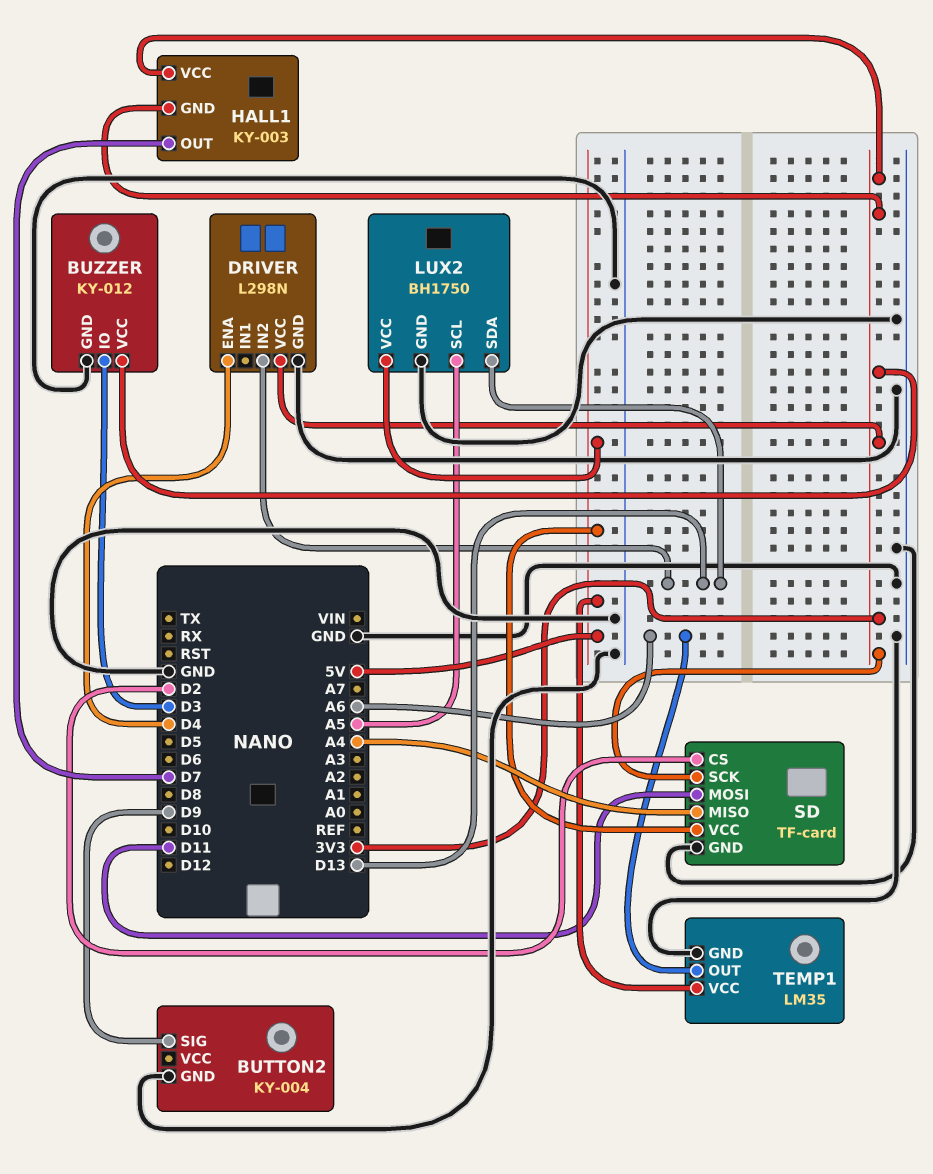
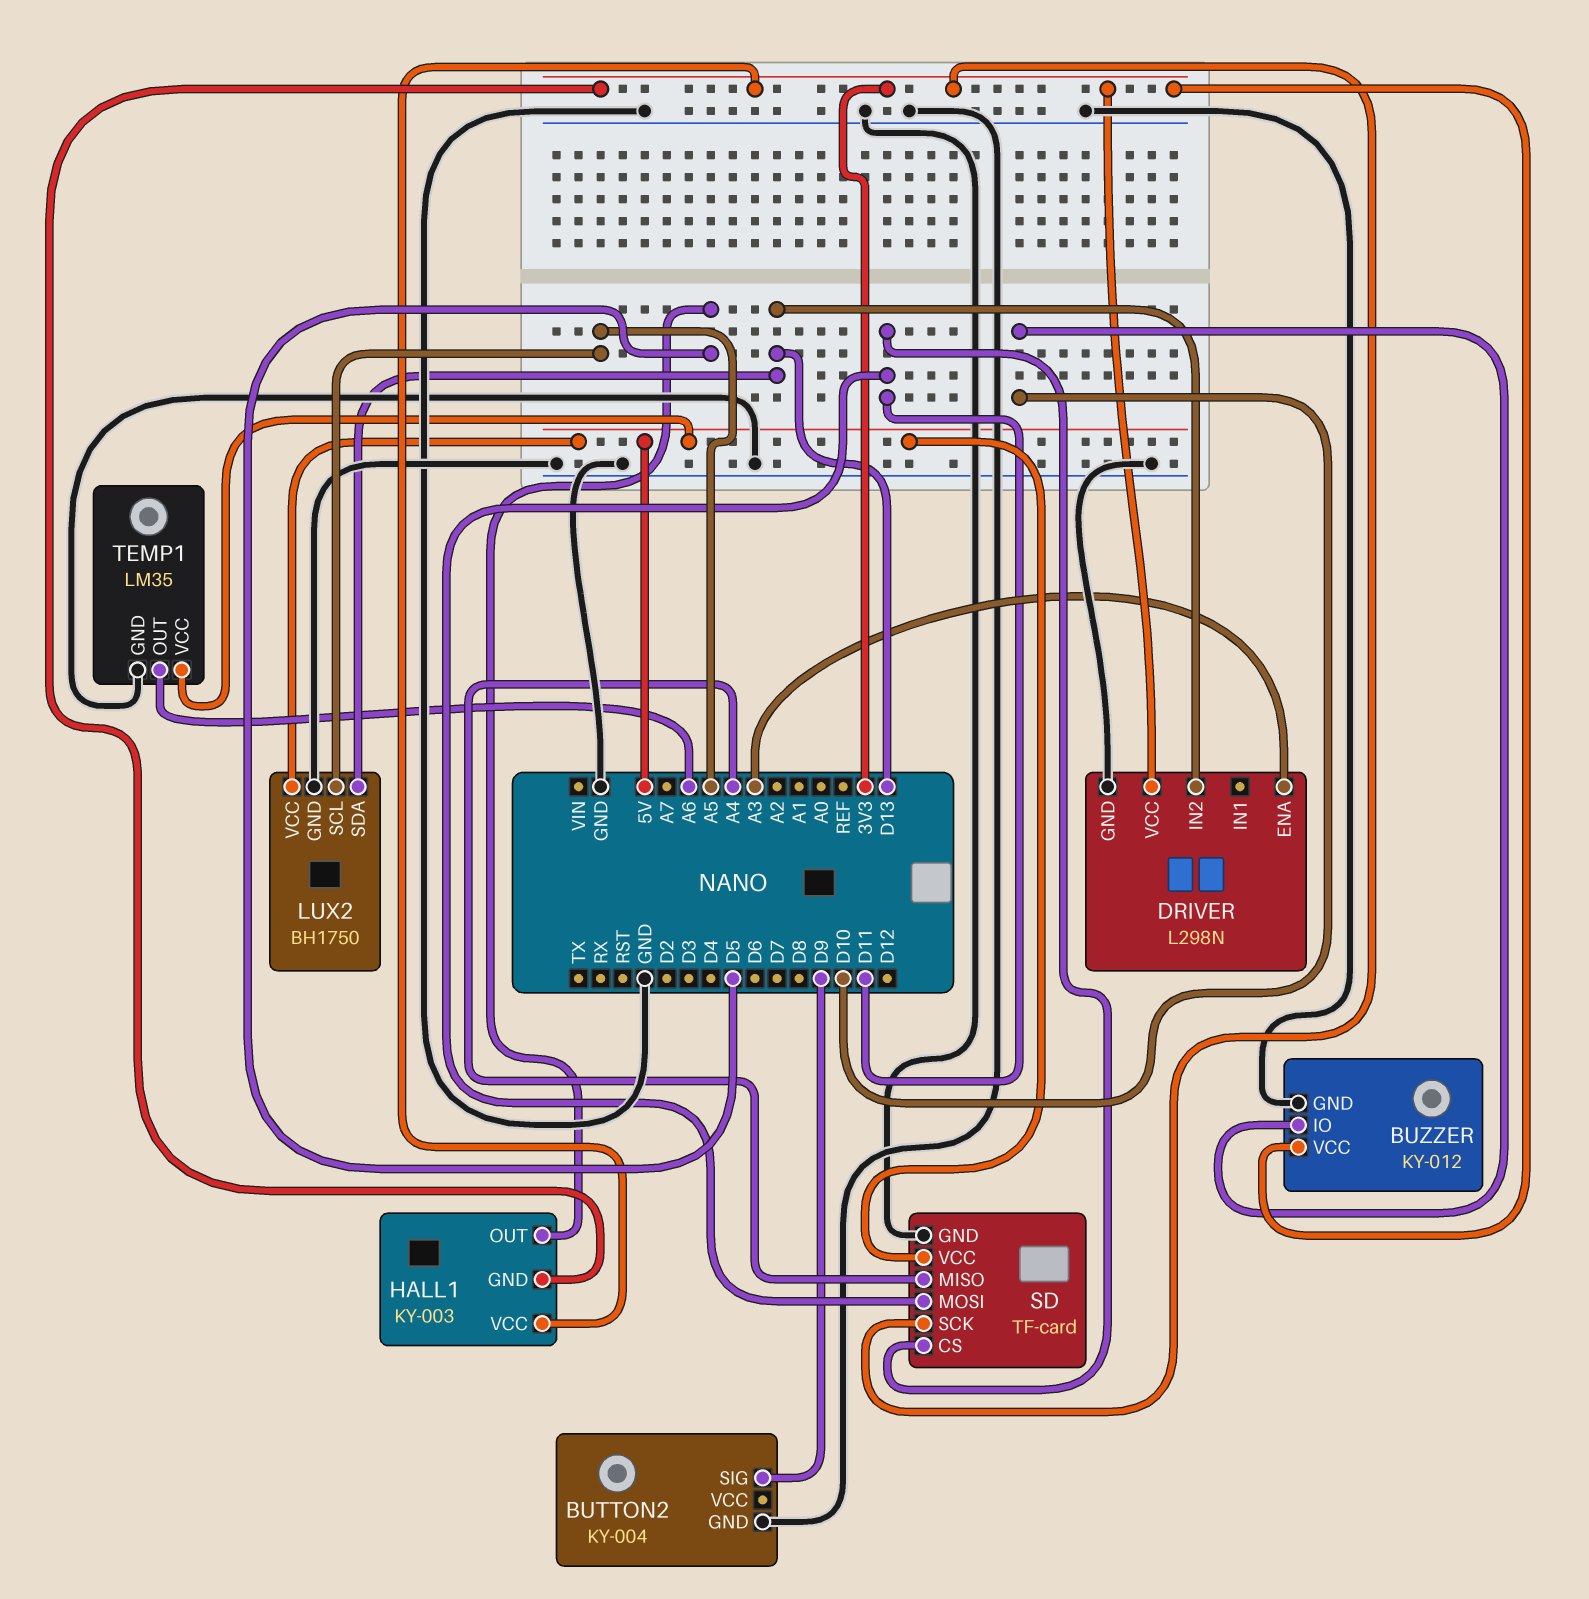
BUZZER pin IO: D3 -> D10
DRIVER pin ENA: D4 -> A3
HALL1 pin OUT: D7 -> D5
SD pin CS: D2 -> D11

